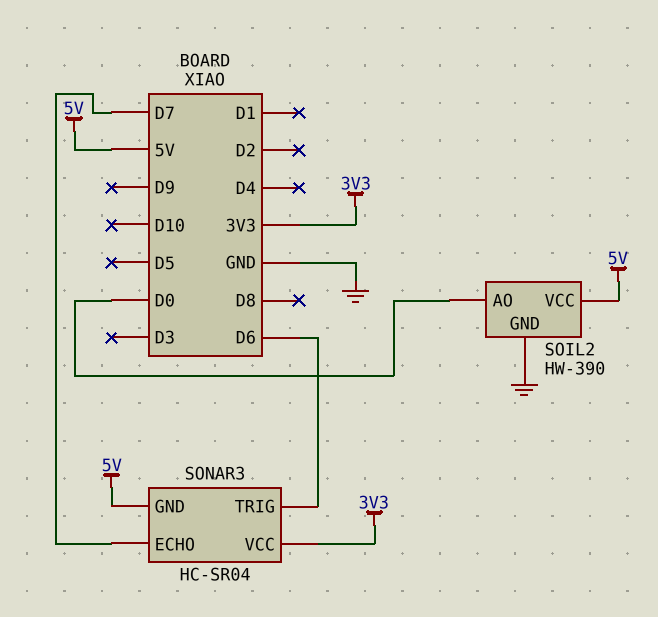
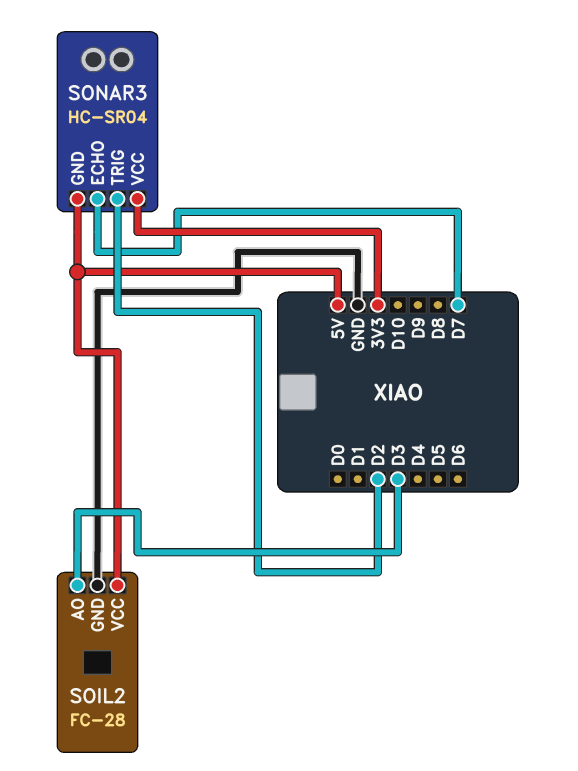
SOIL2: HW-390 -> FC-28
SOIL2 pin AO: D0 -> D3
SONAR3 pin TRIG: D6 -> D2

